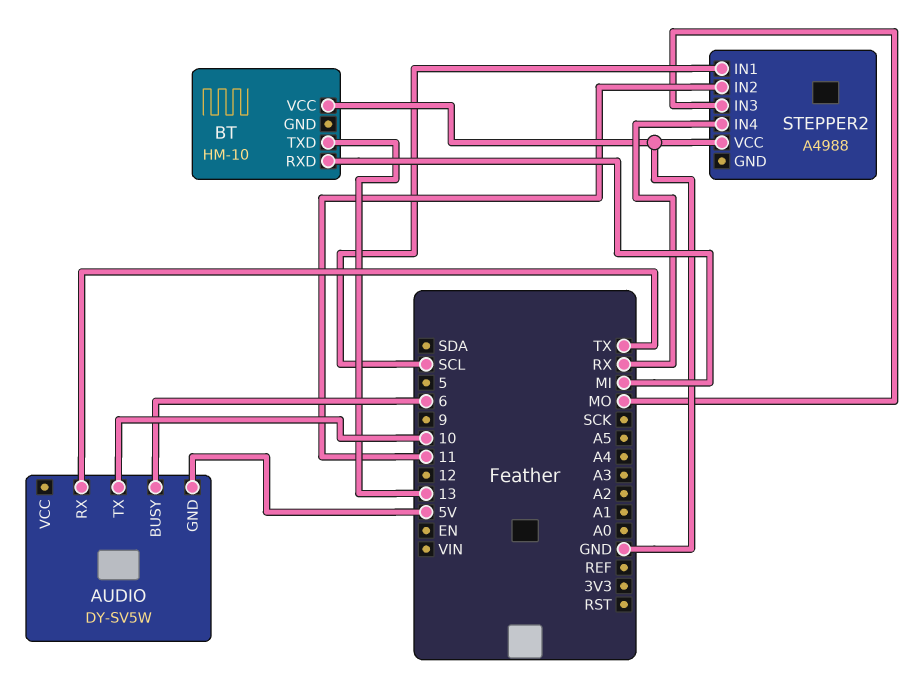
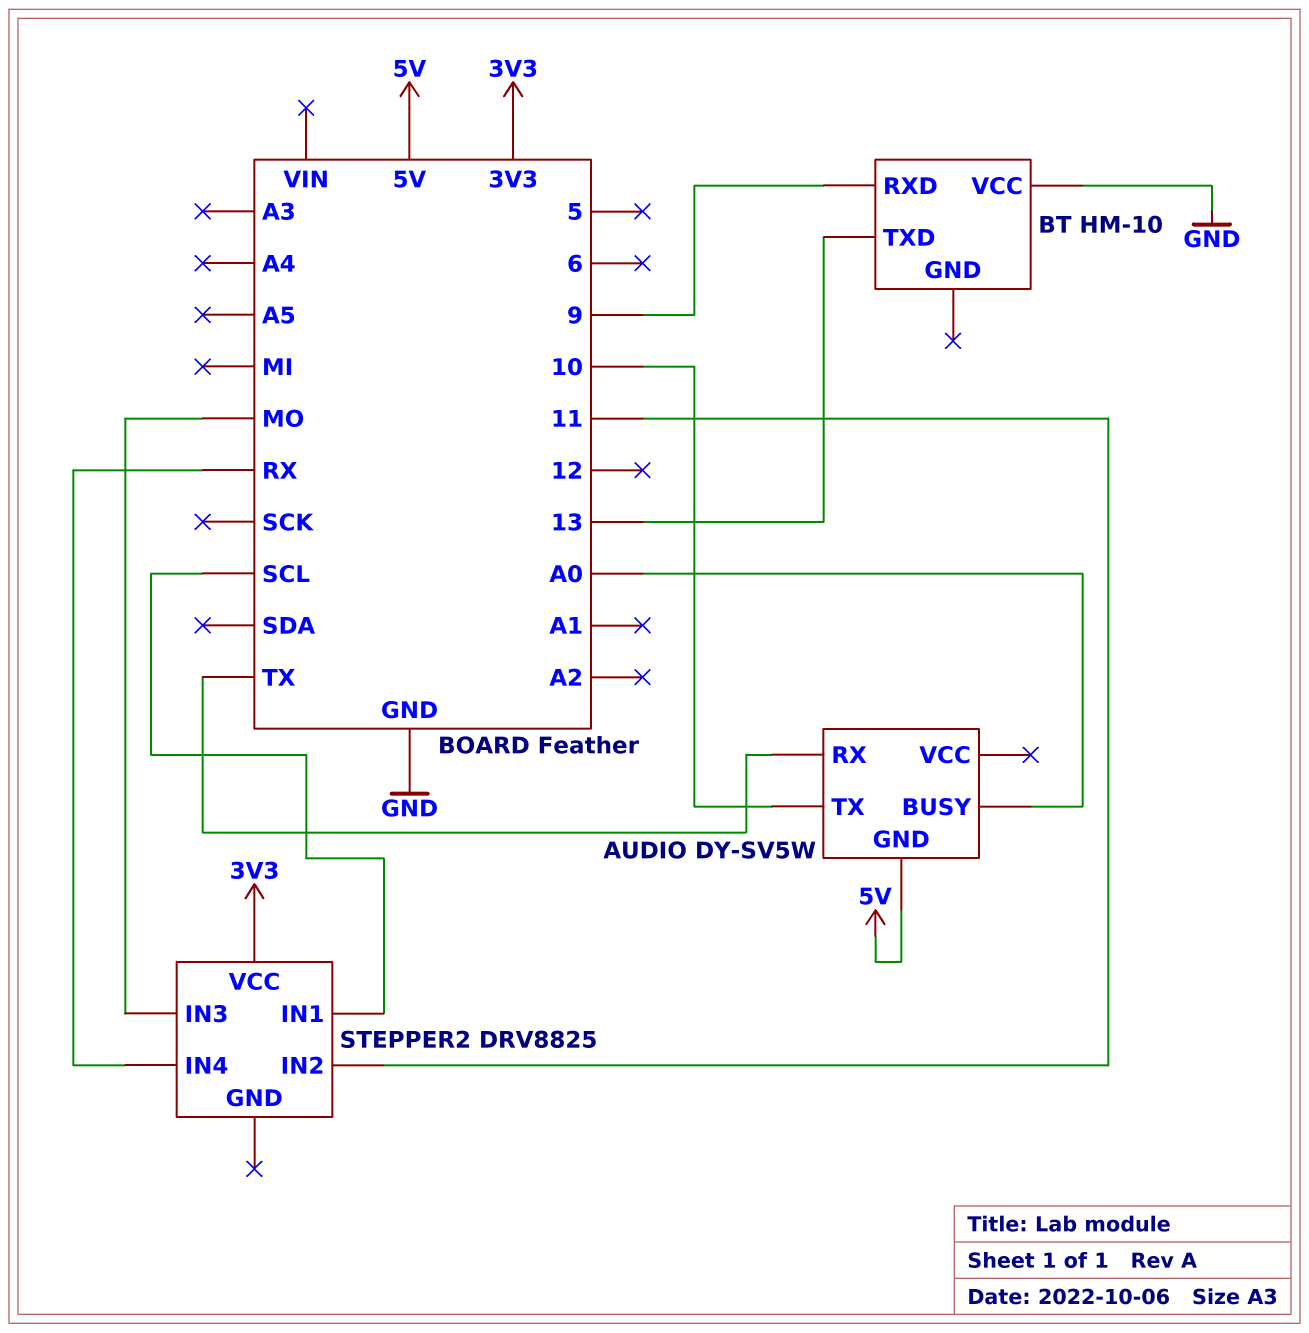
AUDIO pin BUSY: 6 -> A0
BT pin RXD: MI -> 9
STEPPER2: A4988 -> DRV8825
STEPPER2 pin VCC: GND -> 3V3

